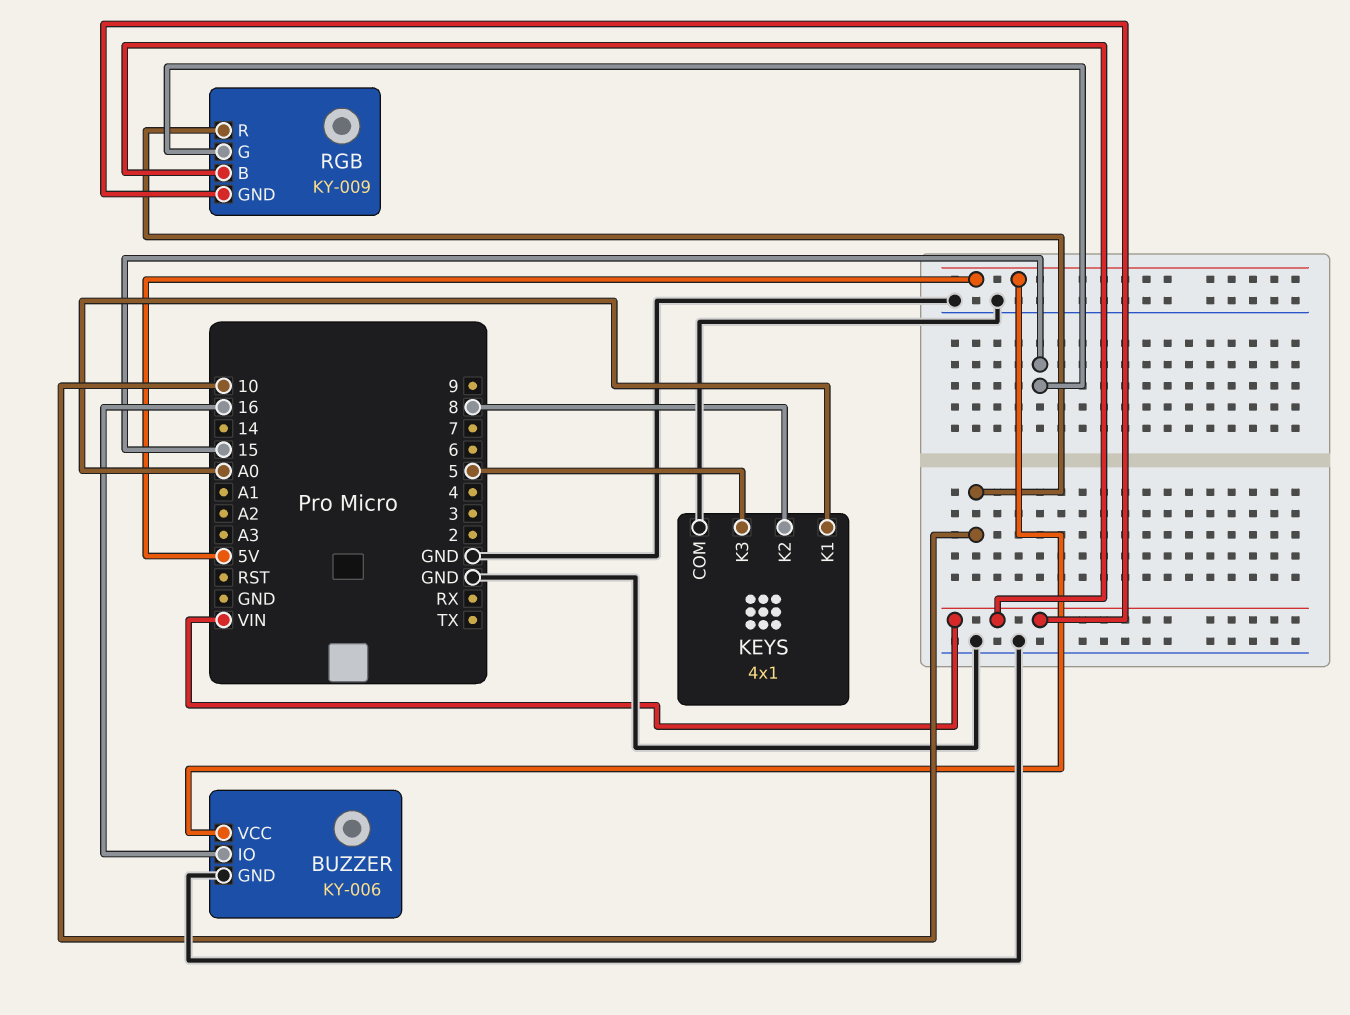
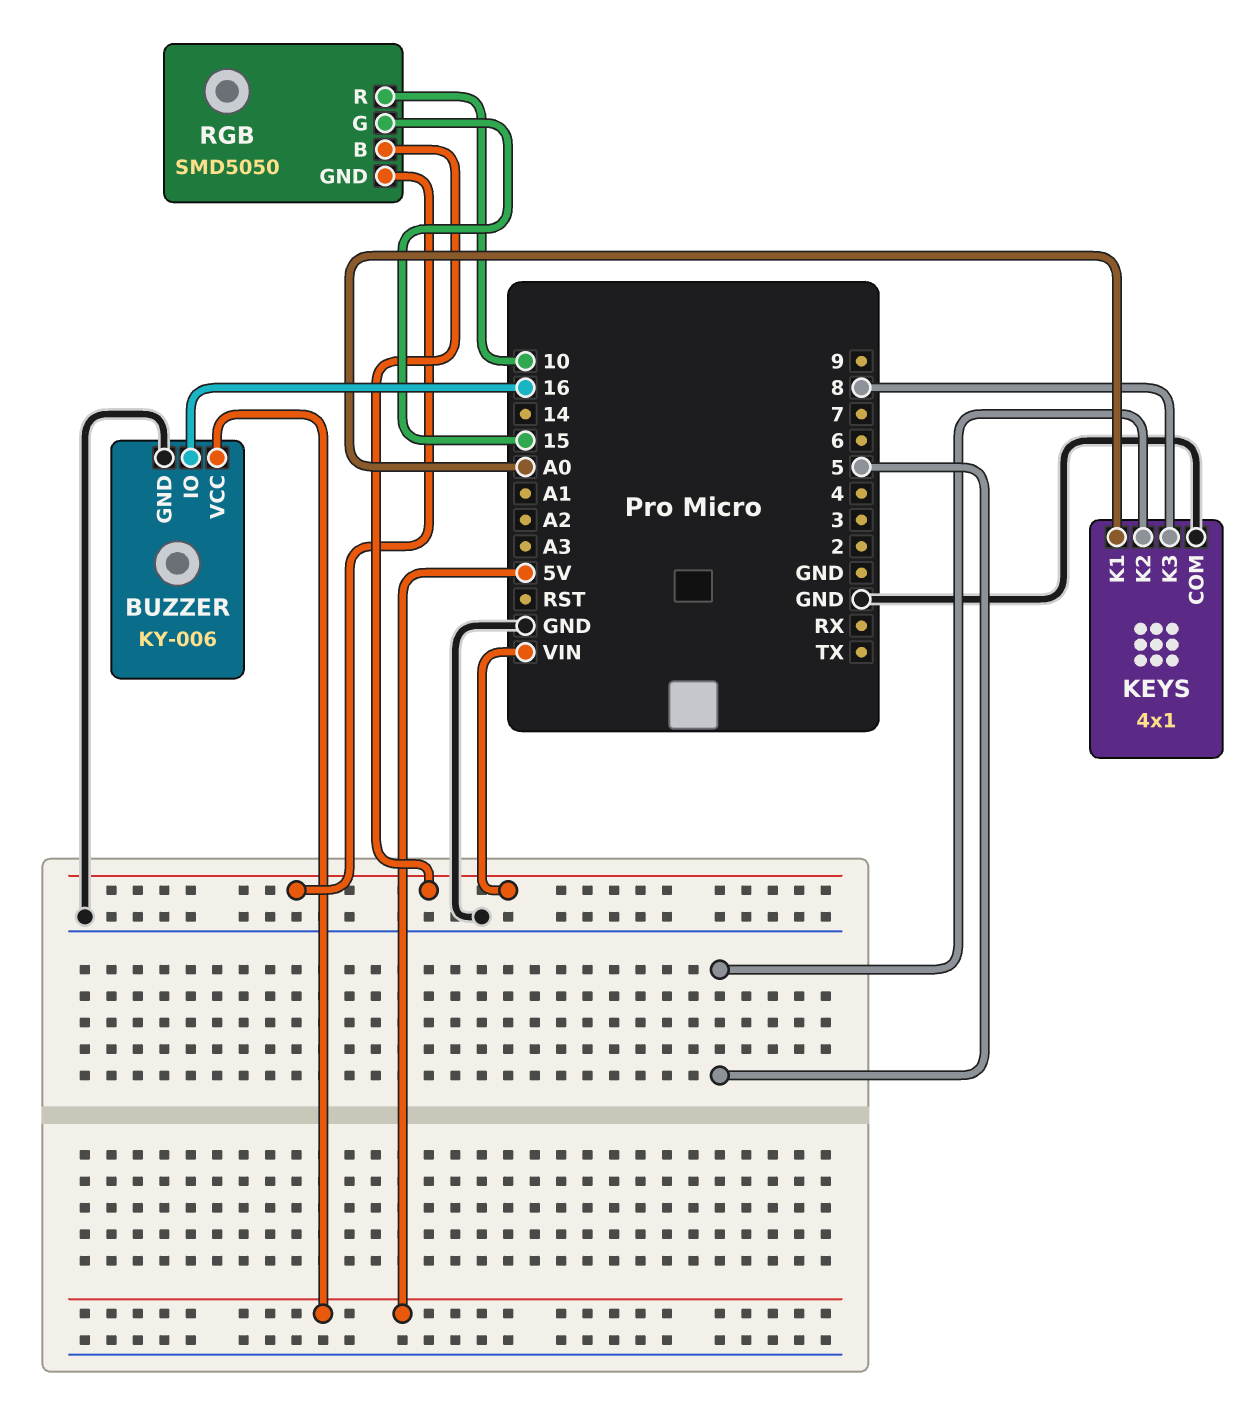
KEYS pin K2: 8 -> 5
KEYS pin K3: 5 -> 8
RGB: KY-009 -> SMD5050

